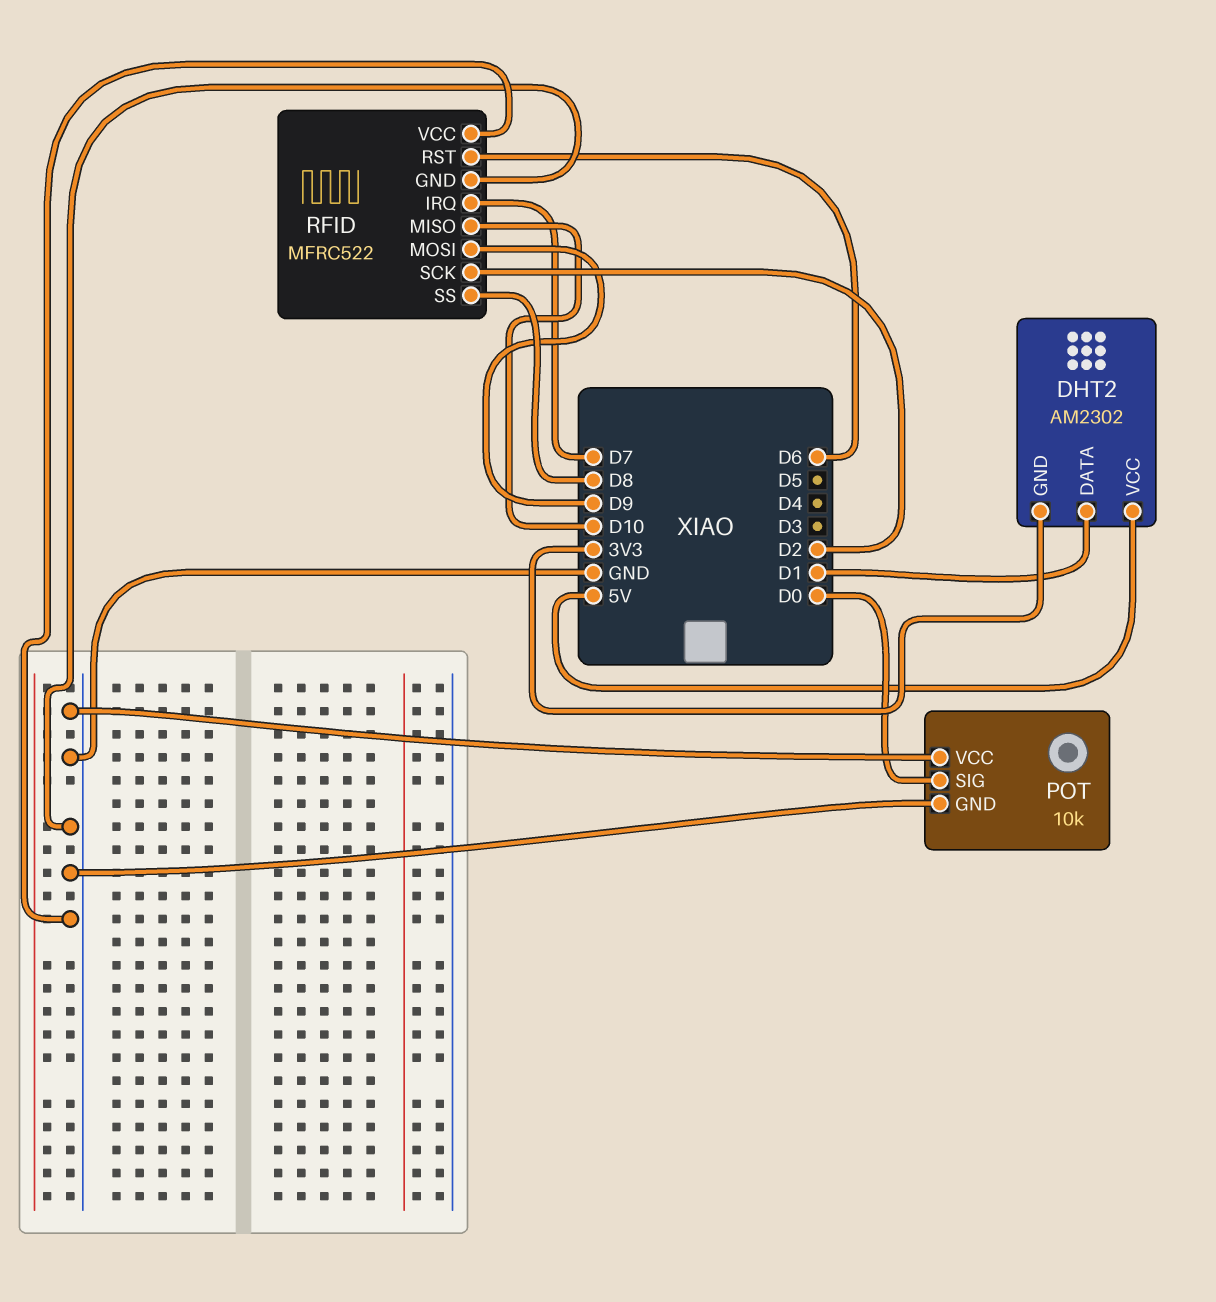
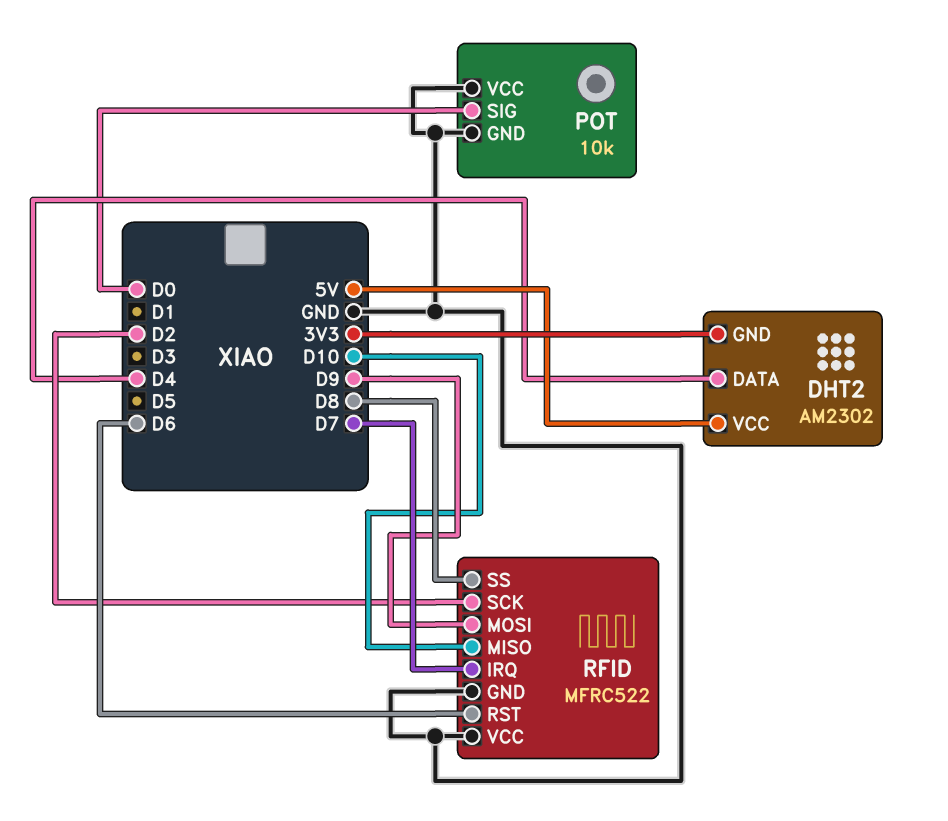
DHT2 pin DATA: D1 -> D4

